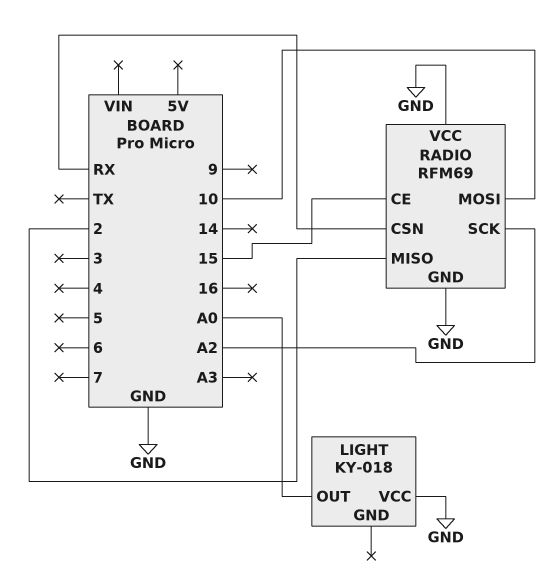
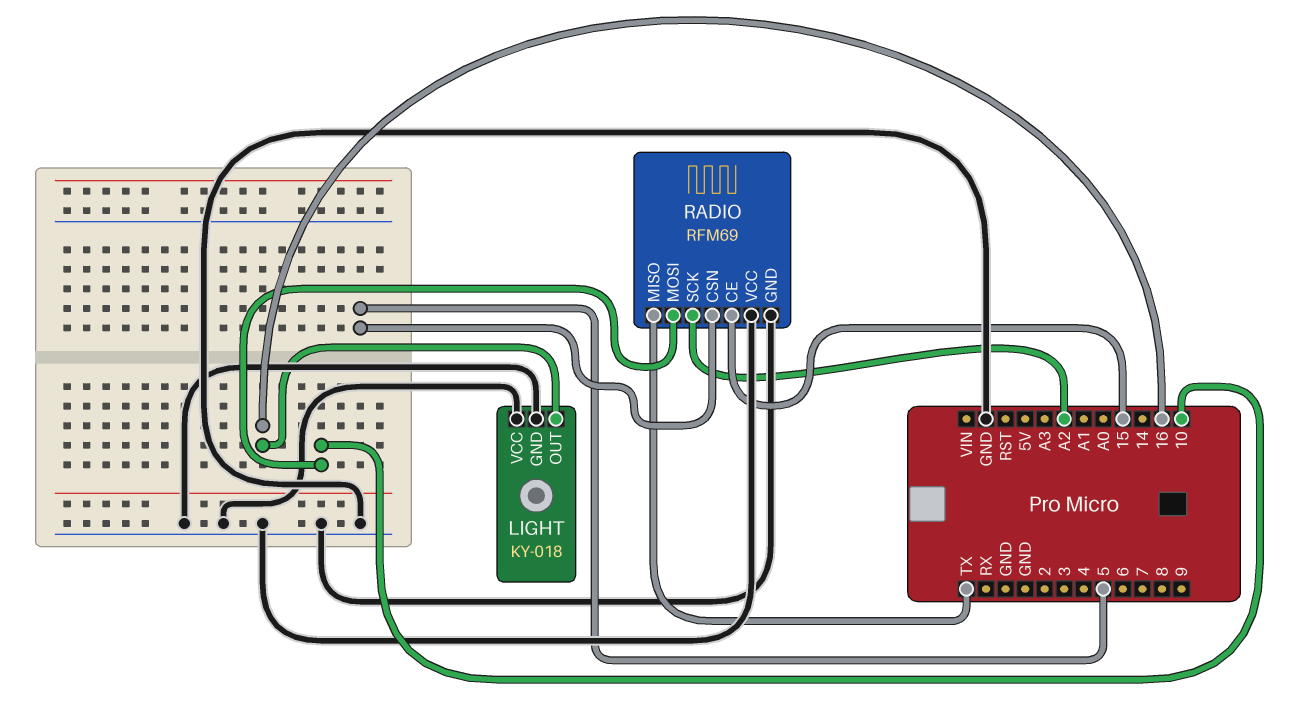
LIGHT pin GND: none -> GND
LIGHT pin OUT: A0 -> 16
RADIO pin CSN: RX -> 5
RADIO pin MISO: 2 -> TX

